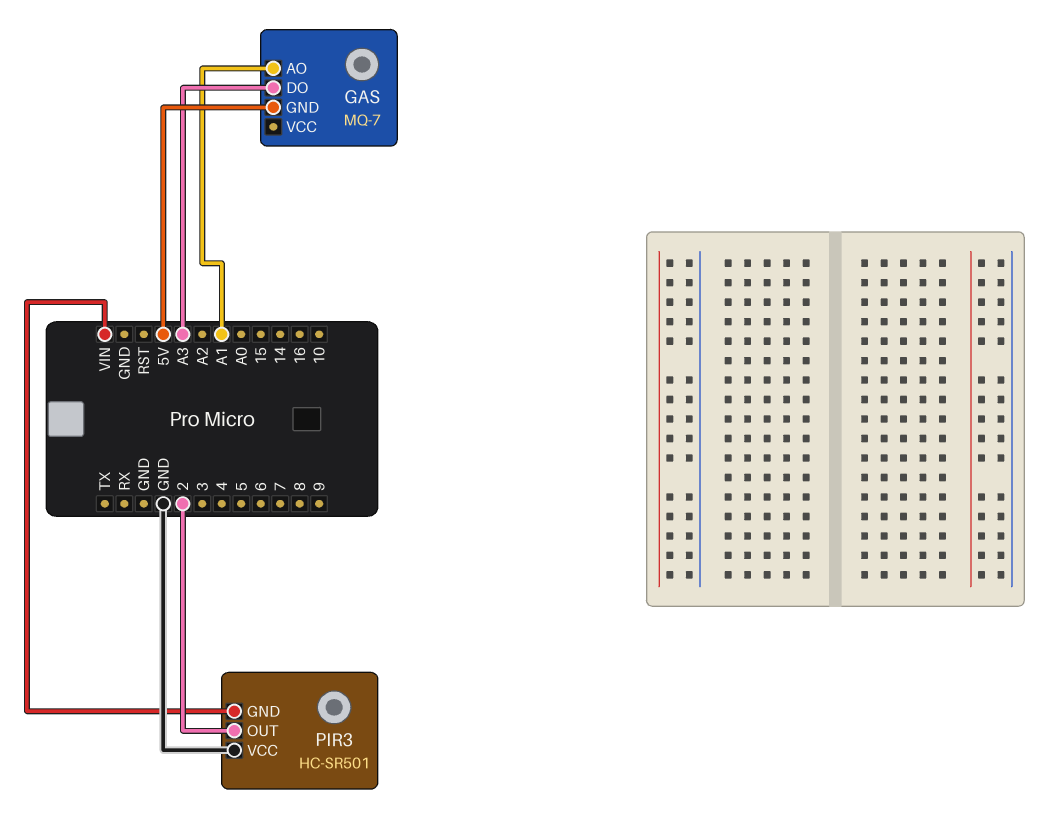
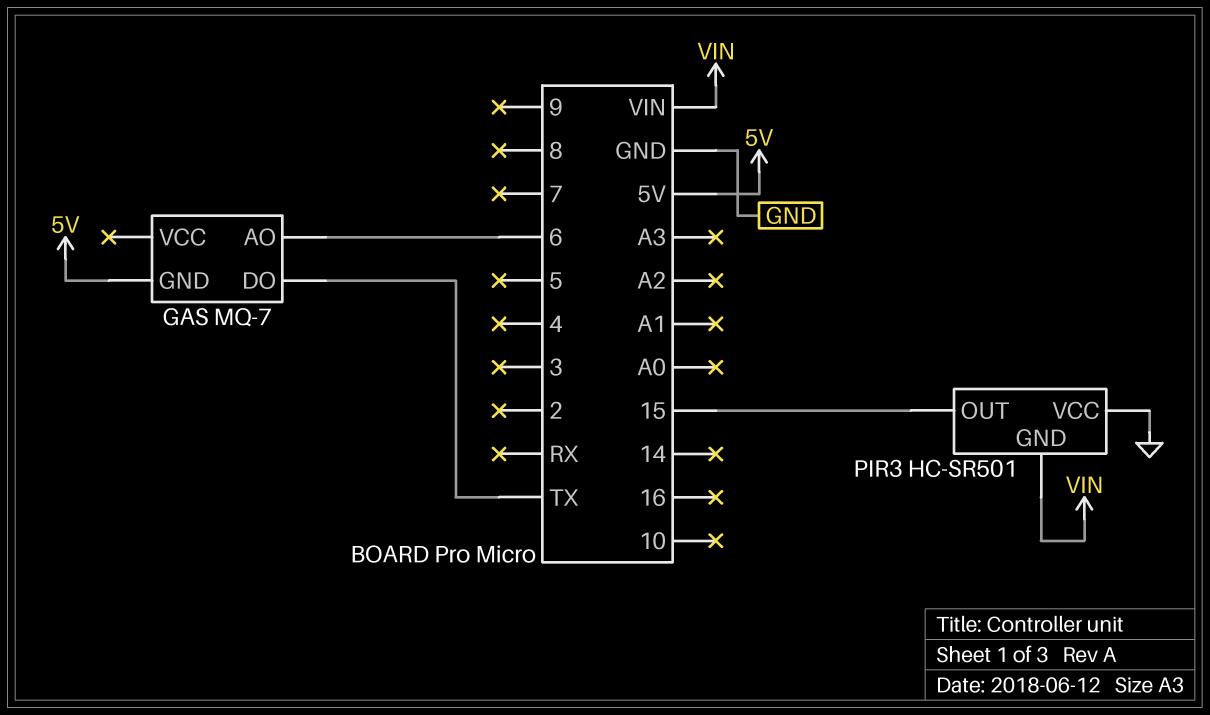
GAS pin AO: A1 -> 6
GAS pin DO: A3 -> TX
PIR3 pin OUT: 2 -> 15

